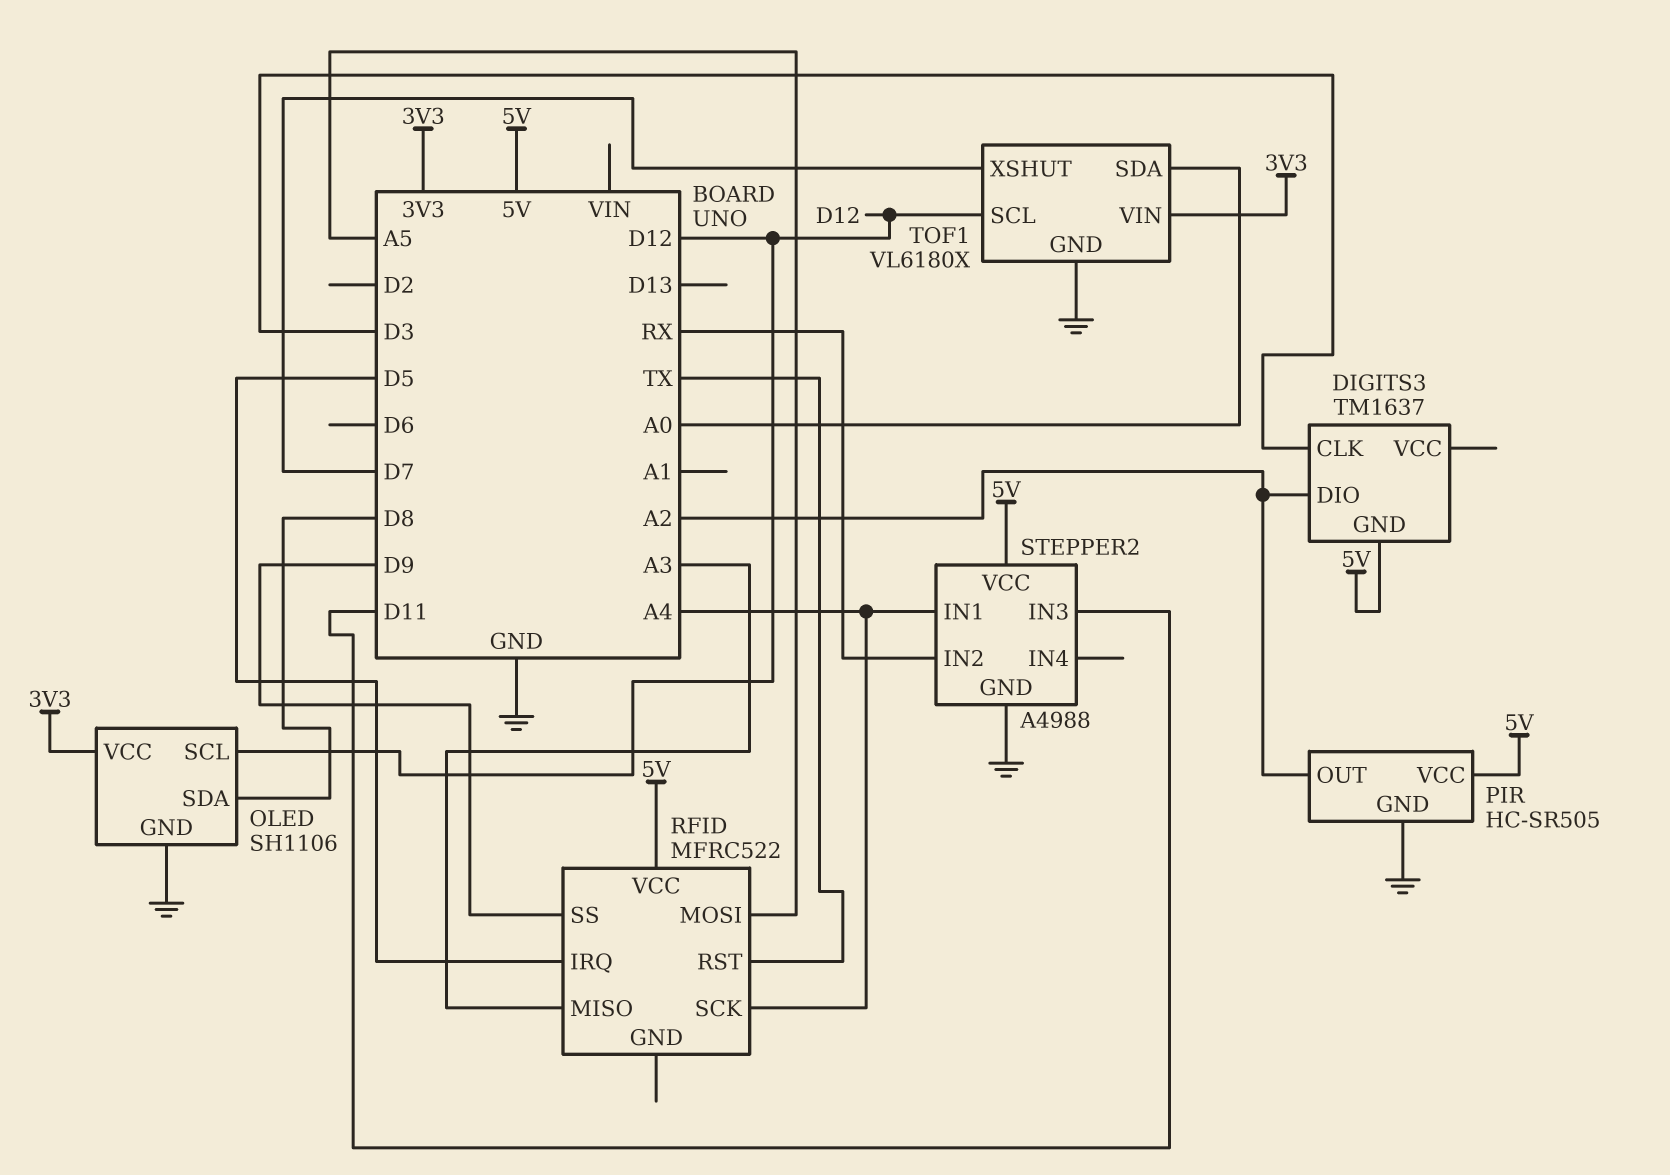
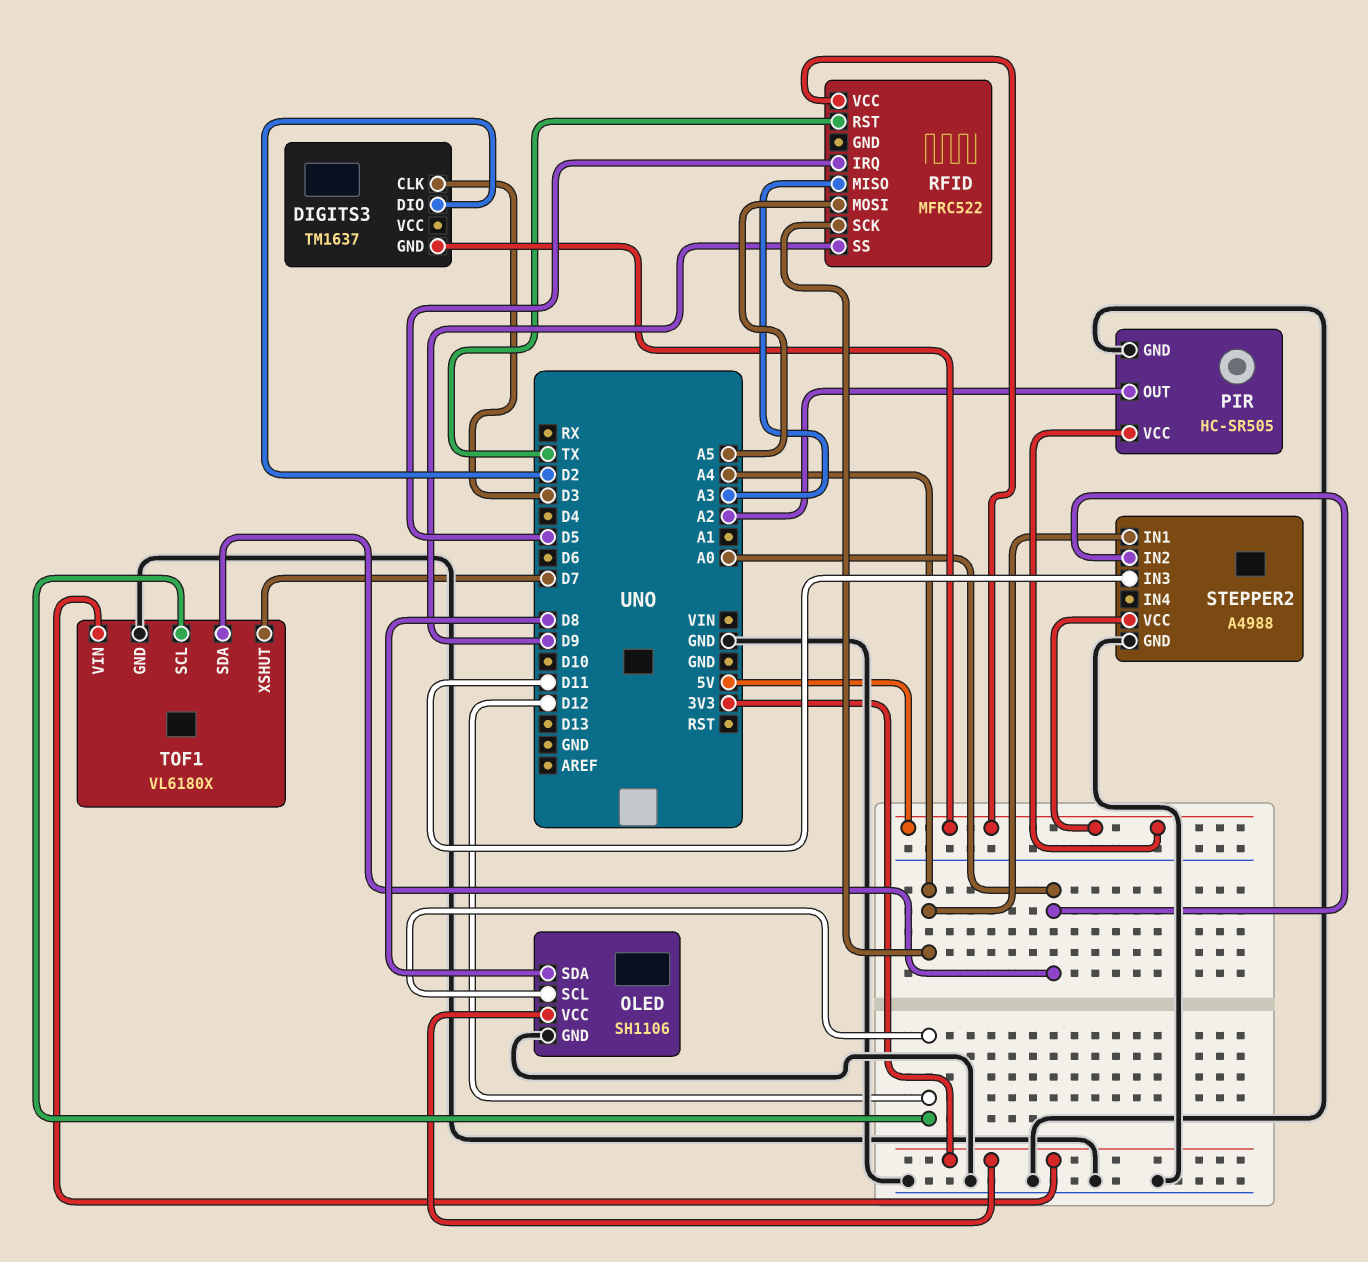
DIGITS3 pin DIO: A2 -> D2
STEPPER2 pin IN2: RX -> A0

